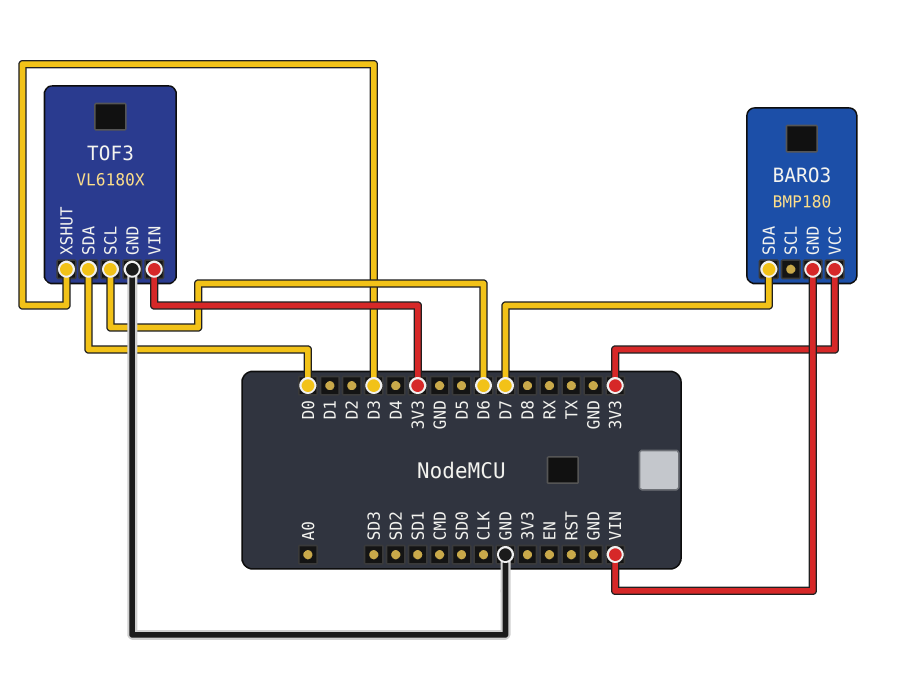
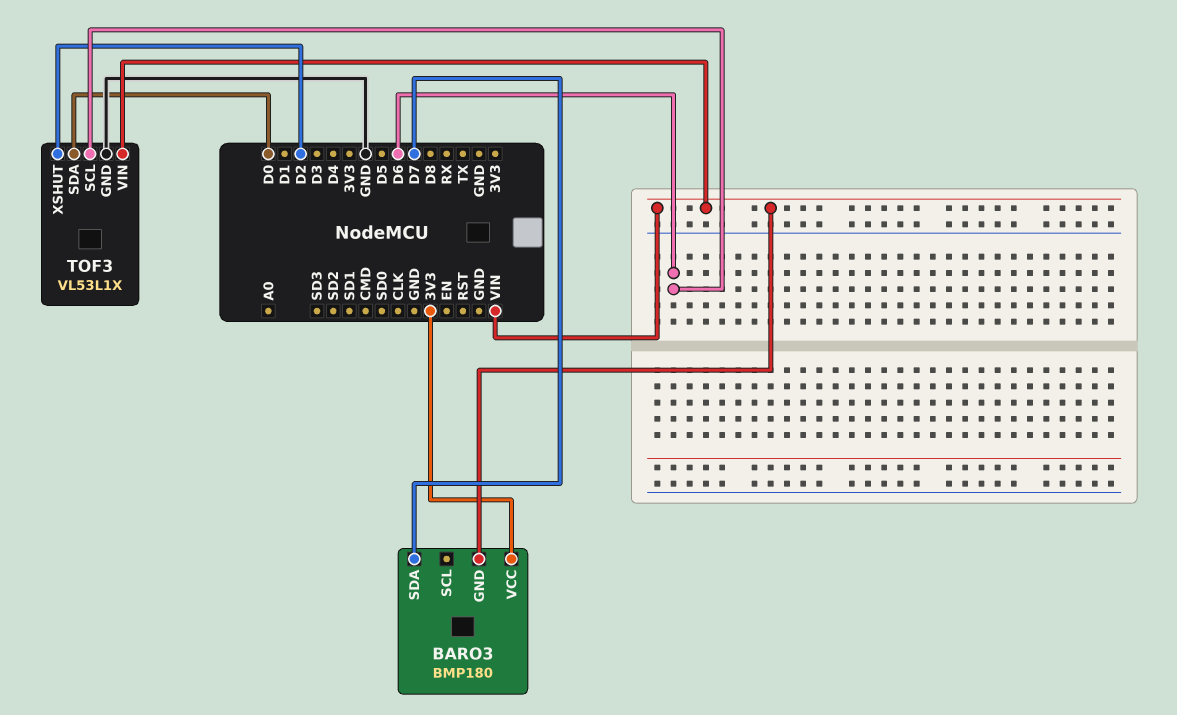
TOF3: VL6180X -> VL53L1X
TOF3 pin VIN: 3V3 -> VIN
TOF3 pin XSHUT: D3 -> D2

